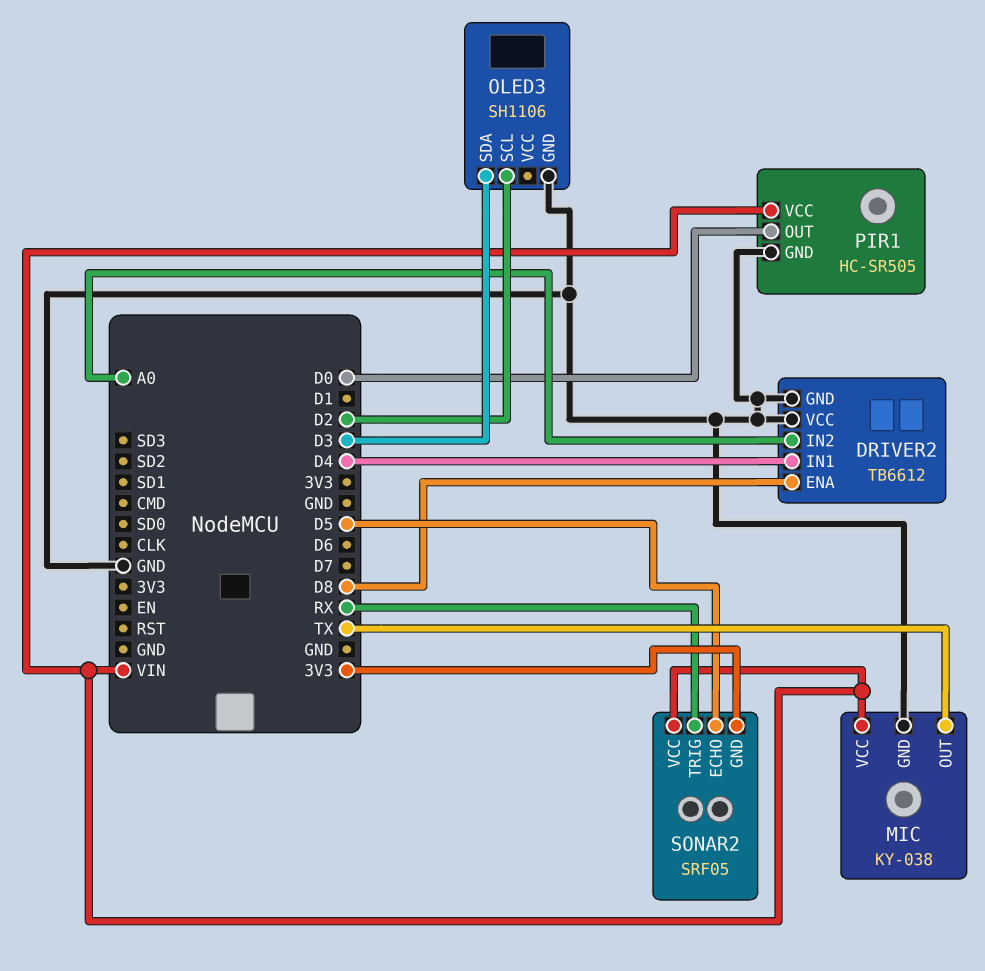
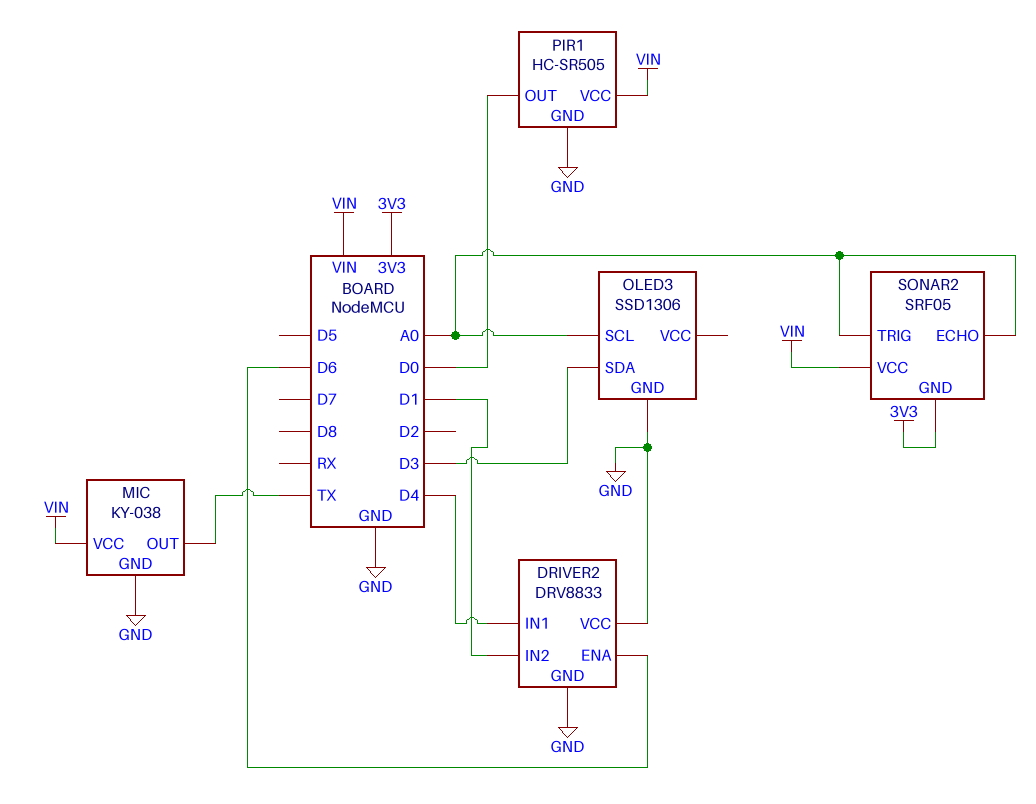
DRIVER2: TB6612 -> DRV8833
DRIVER2 pin ENA: D8 -> D6
DRIVER2 pin IN2: A0 -> D1
OLED3: SH1106 -> SSD1306
OLED3 pin SCL: D2 -> A0
SONAR2 pin ECHO: D5 -> A0
SONAR2 pin TRIG: RX -> A0

